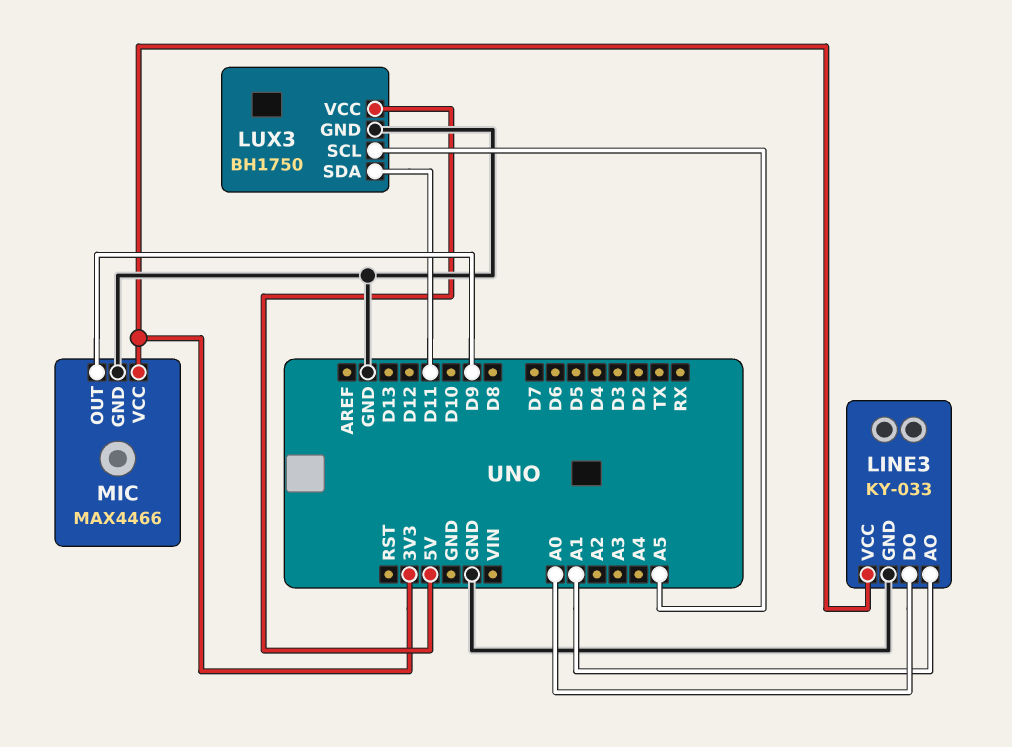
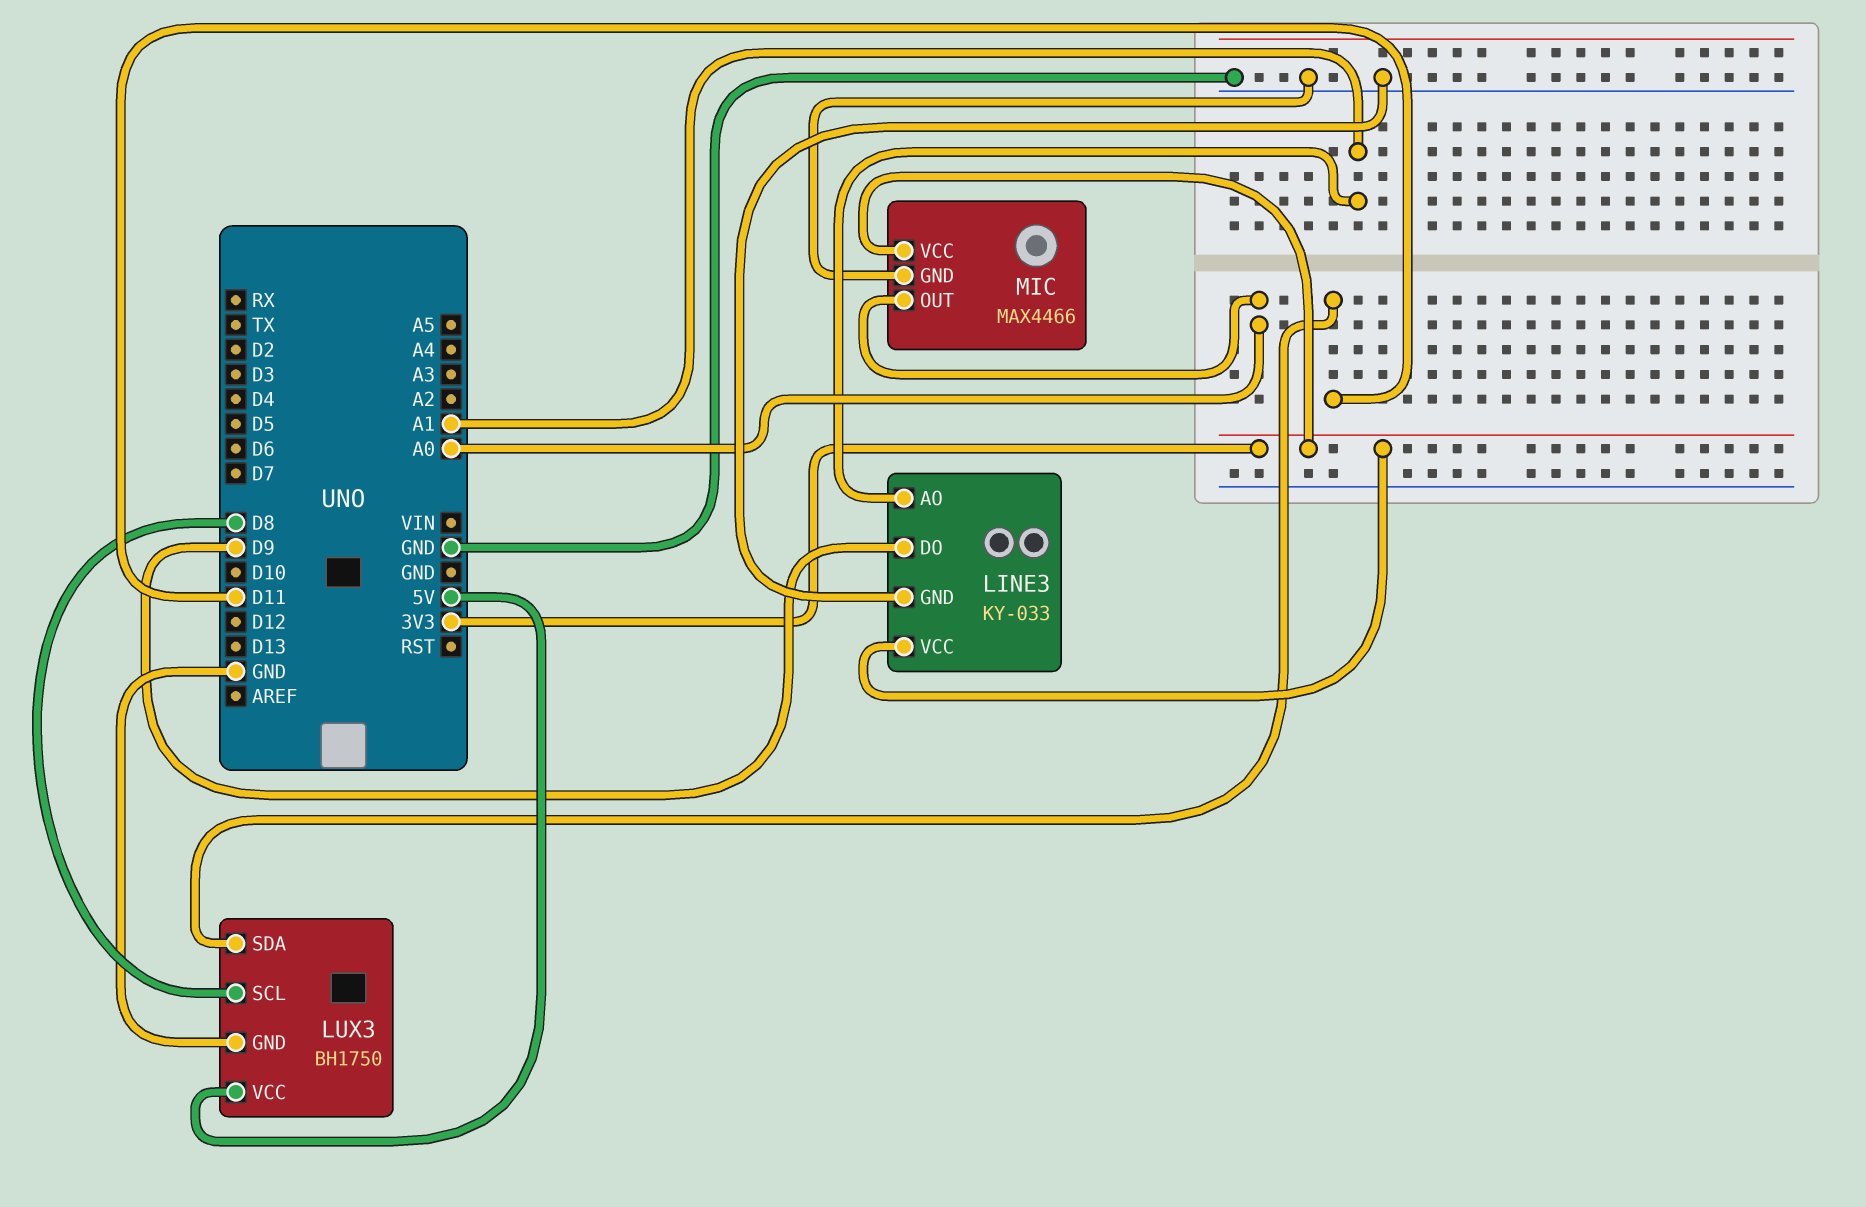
LINE3 pin DO: A0 -> D9
LUX3 pin SCL: A5 -> D8
MIC pin OUT: D9 -> A0

